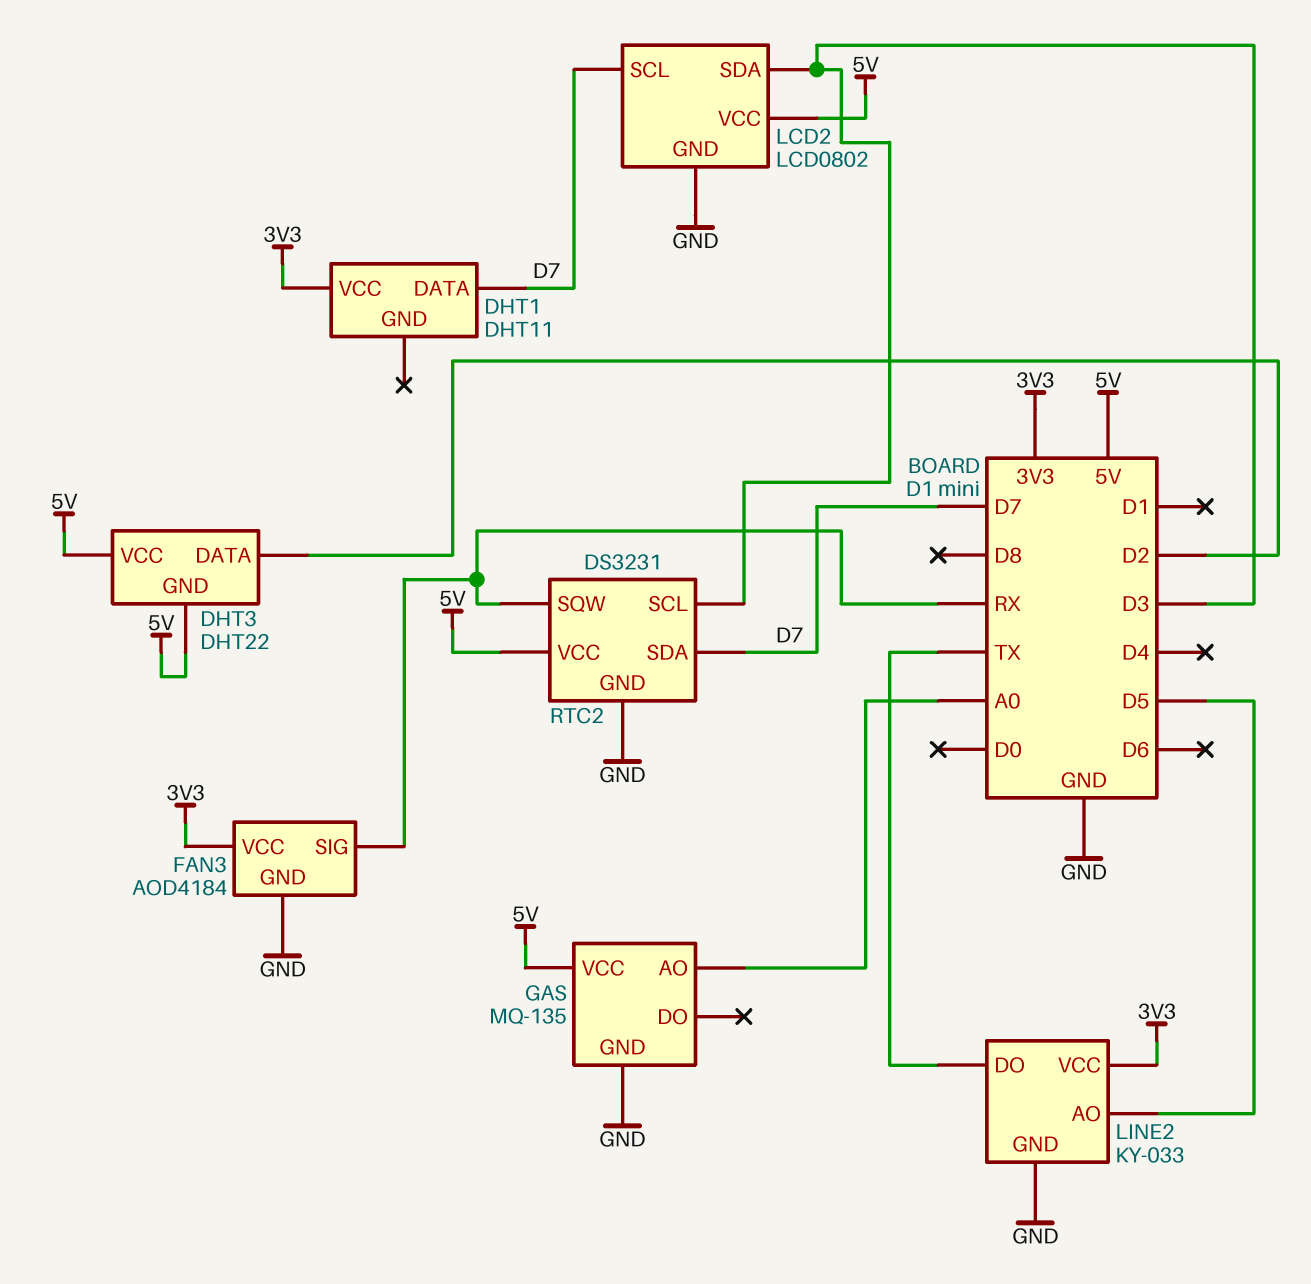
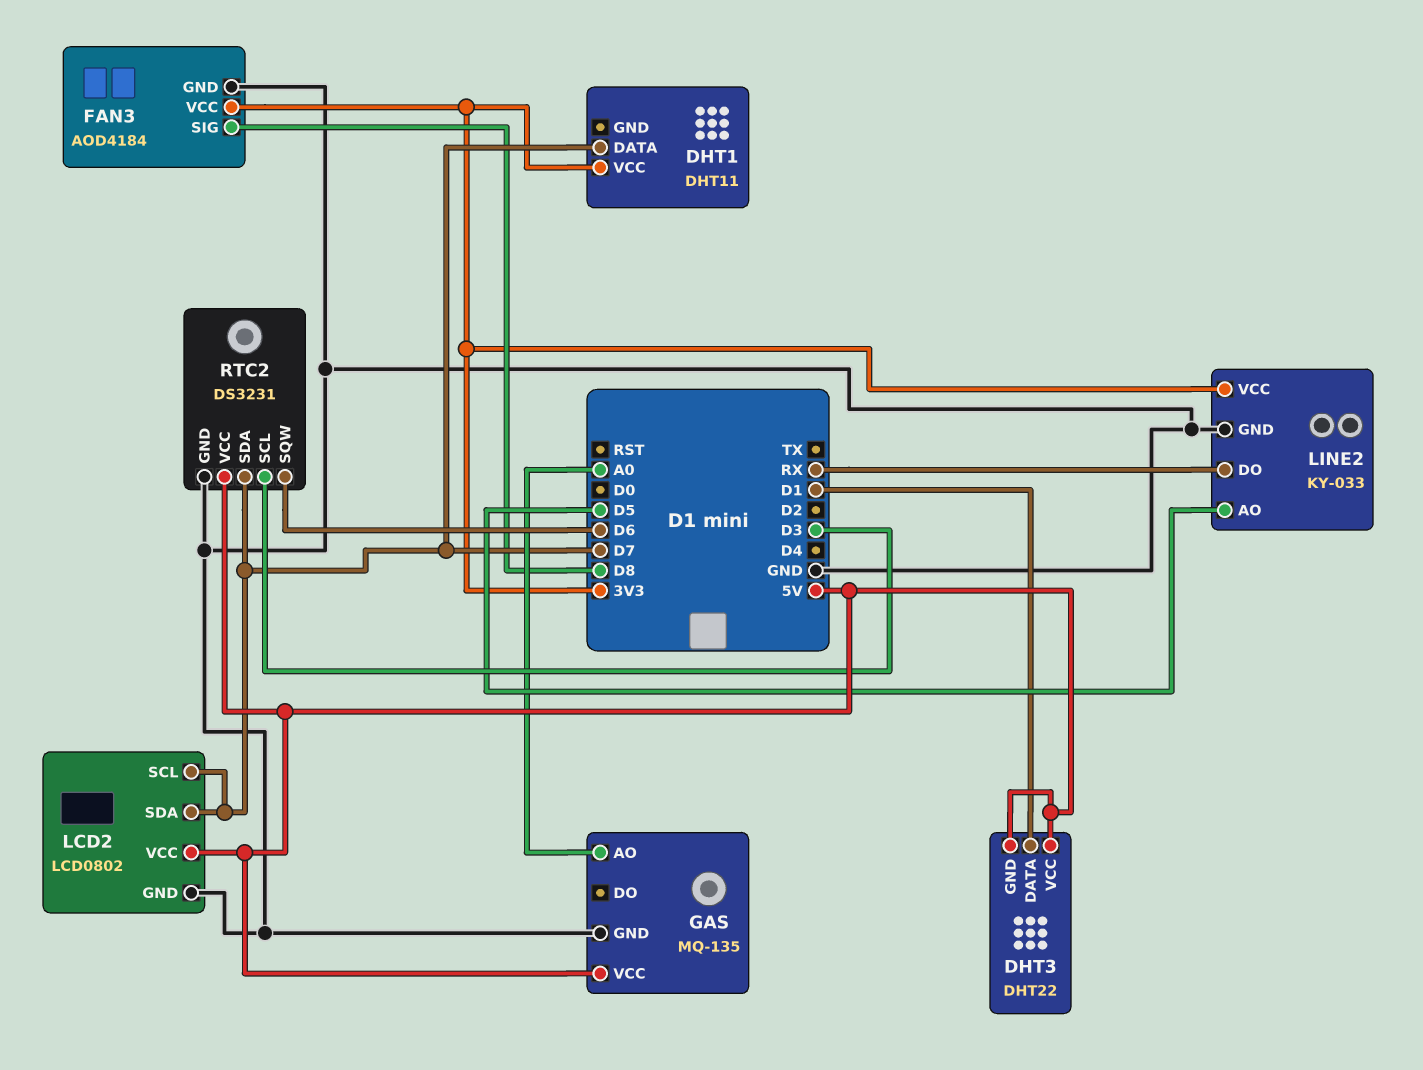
DHT3 pin DATA: D2 -> D1
FAN3 pin SIG: RX -> D8
LCD2 pin SDA: D3 -> D7
LINE2 pin DO: TX -> RX
RTC2 pin SQW: RX -> D6

